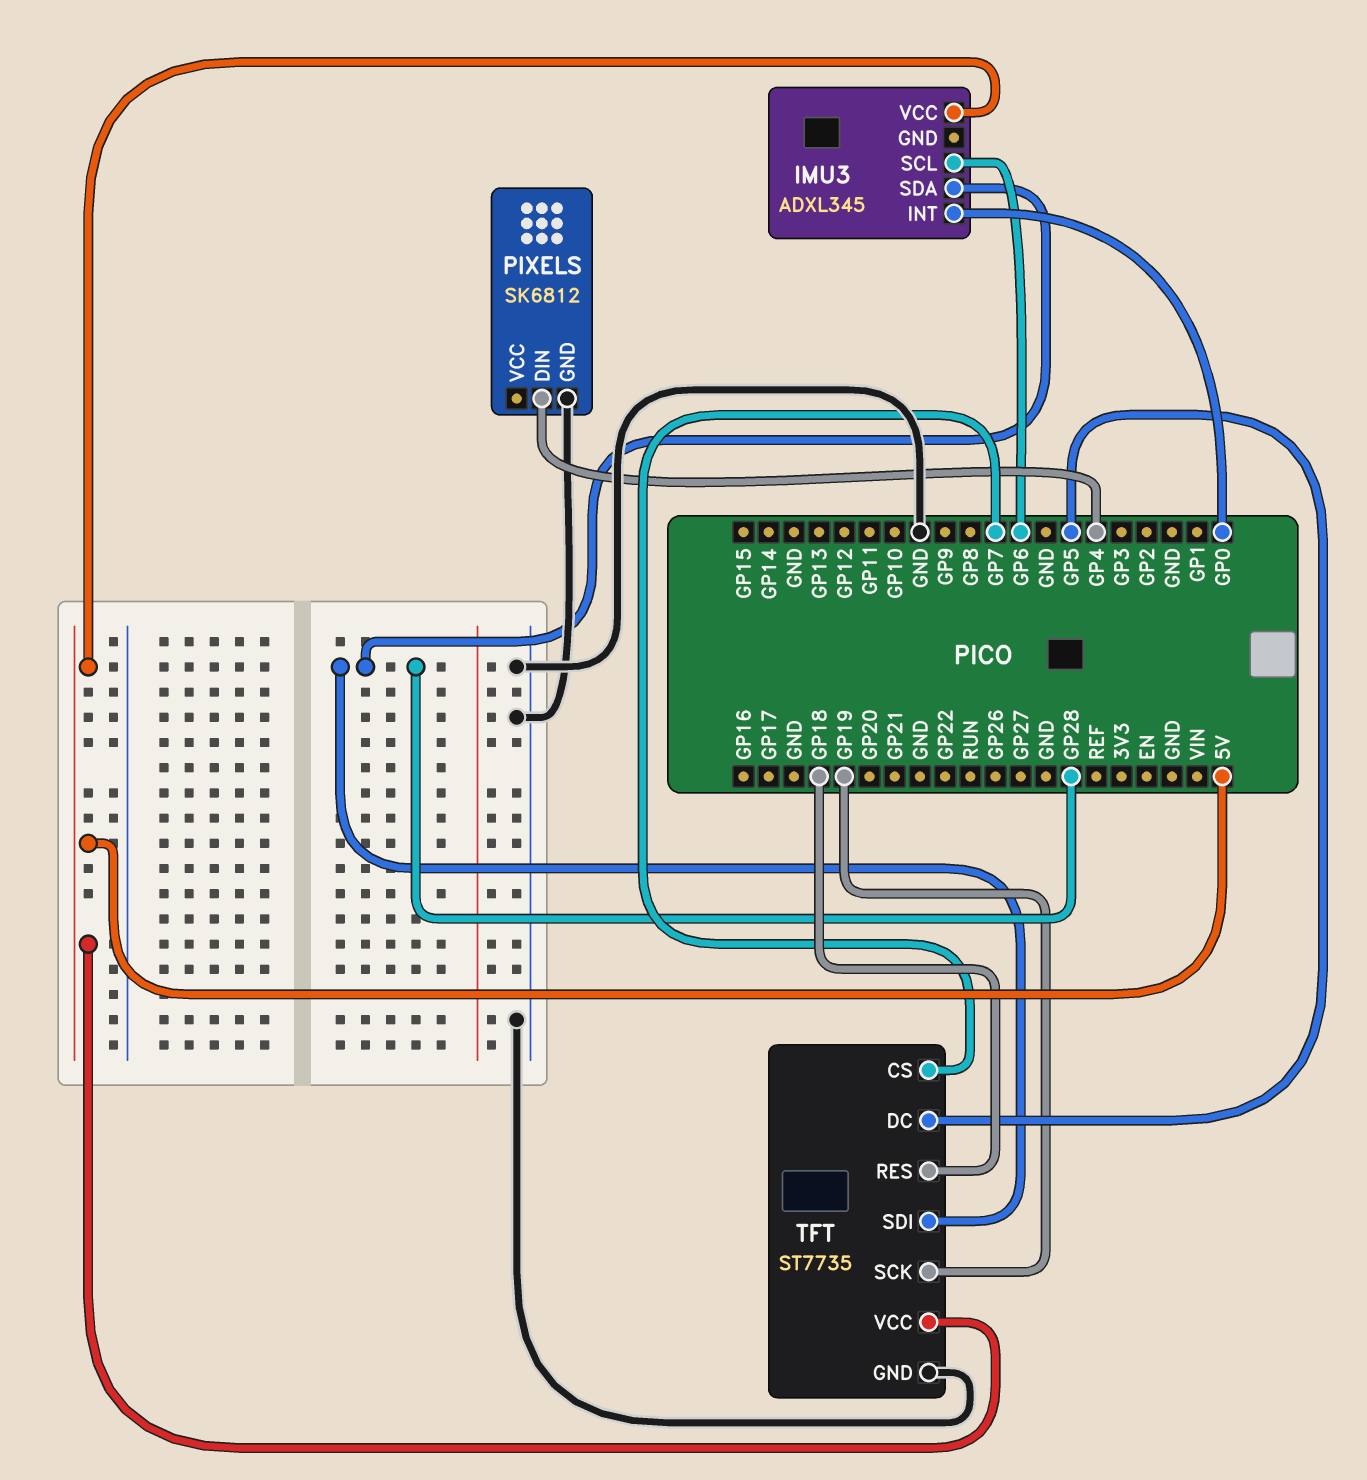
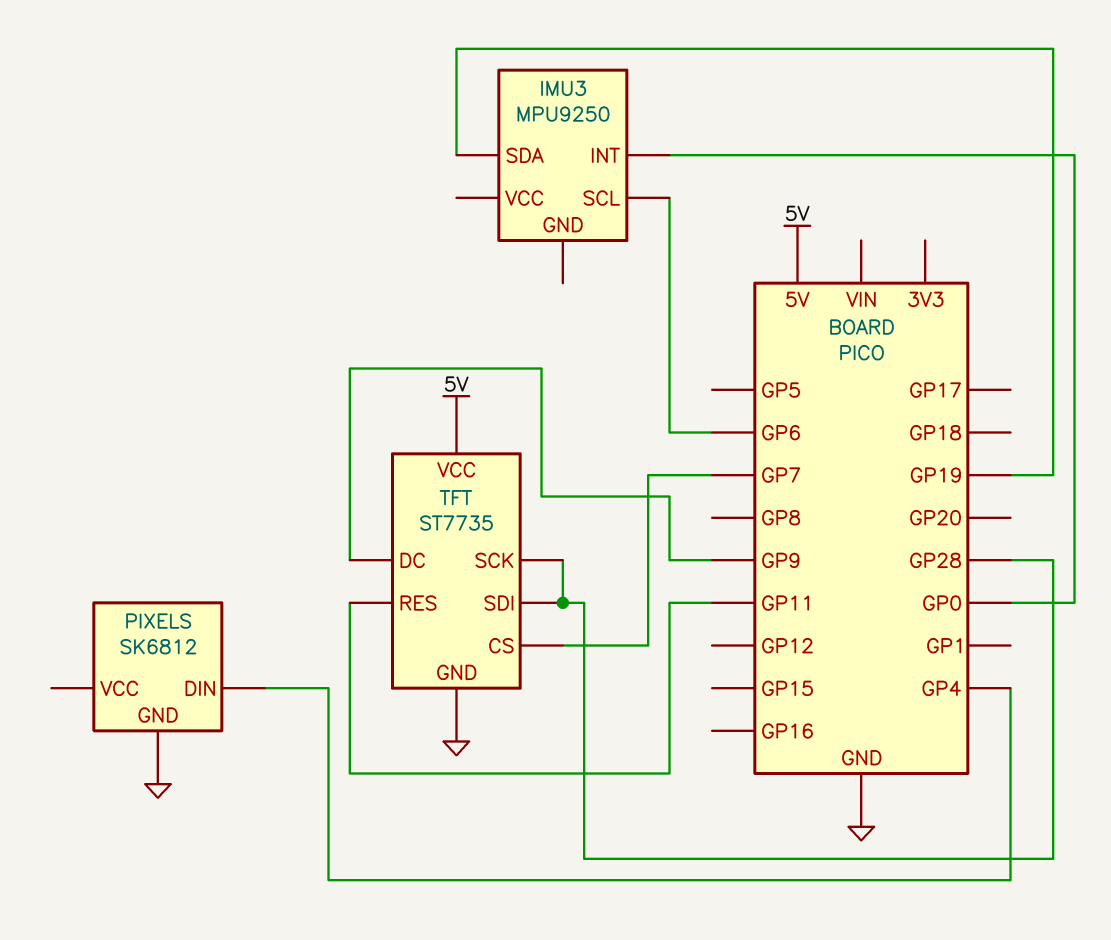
IMU3: ADXL345 -> MPU9250
IMU3 pin SDA: GP28 -> GP19
IMU3 pin VCC: 5V -> none
TFT pin DC: GP5 -> GP9
TFT pin RES: GP18 -> GP11
TFT pin SCK: GP19 -> GP28

